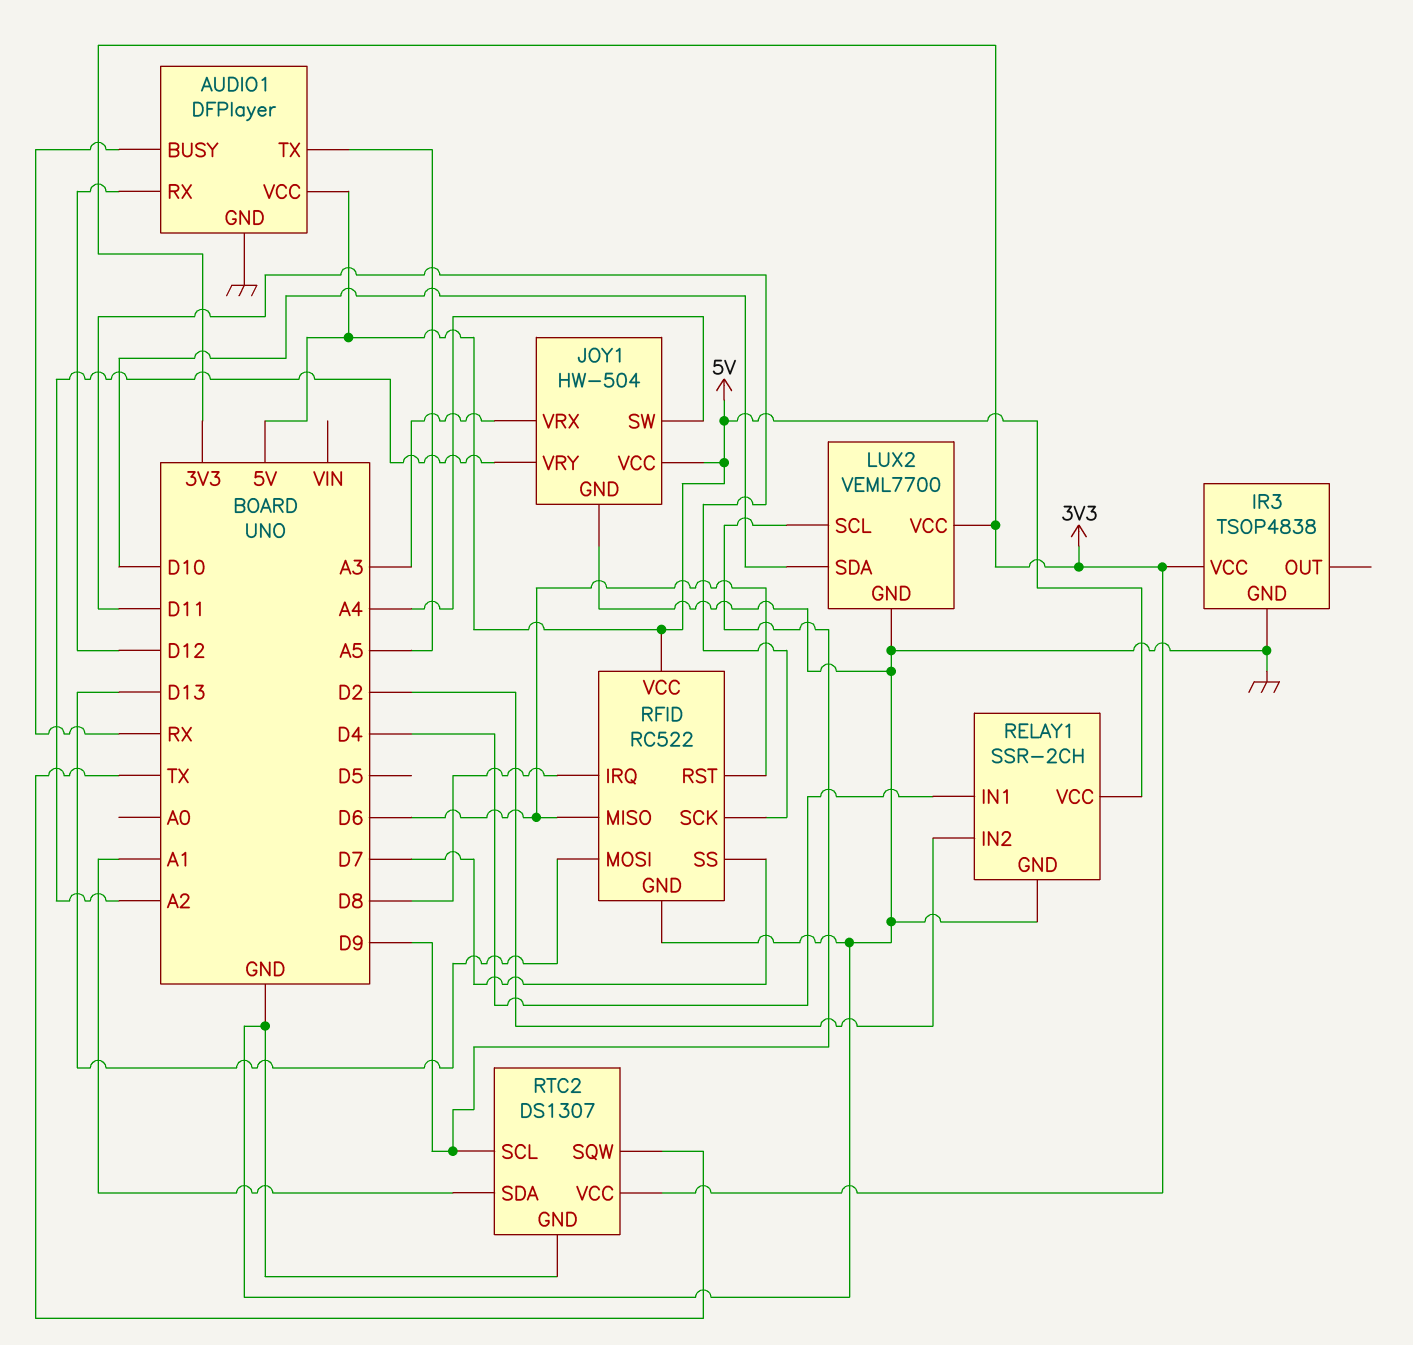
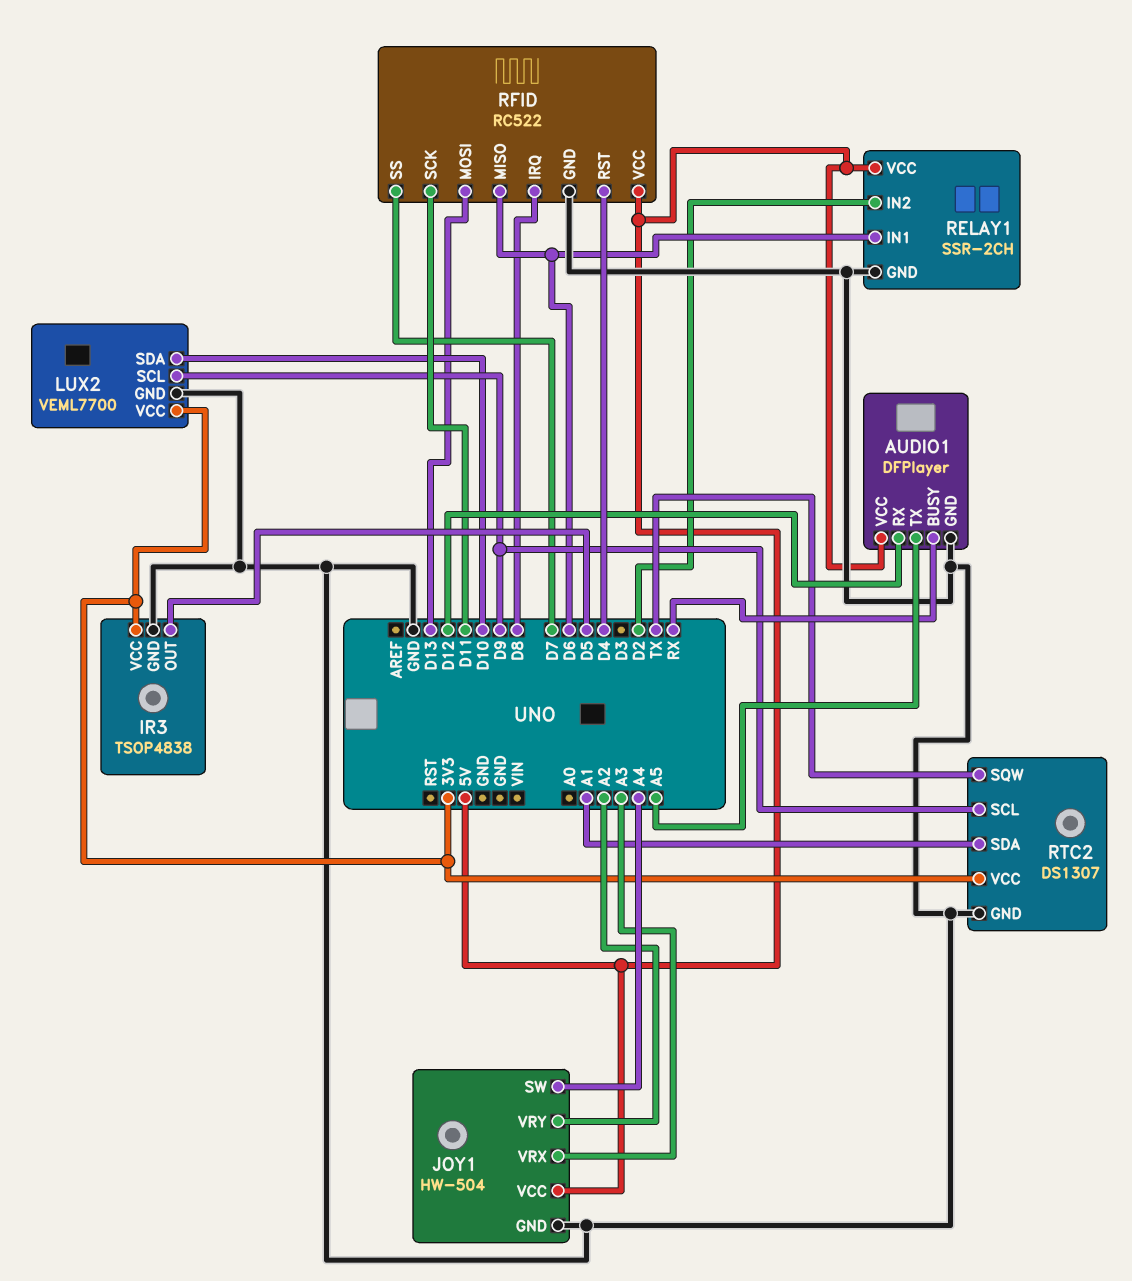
IR3 pin OUT: none -> D5
RELAY1 pin IN1: D4 -> D6
RFID pin RST: D6 -> D4

